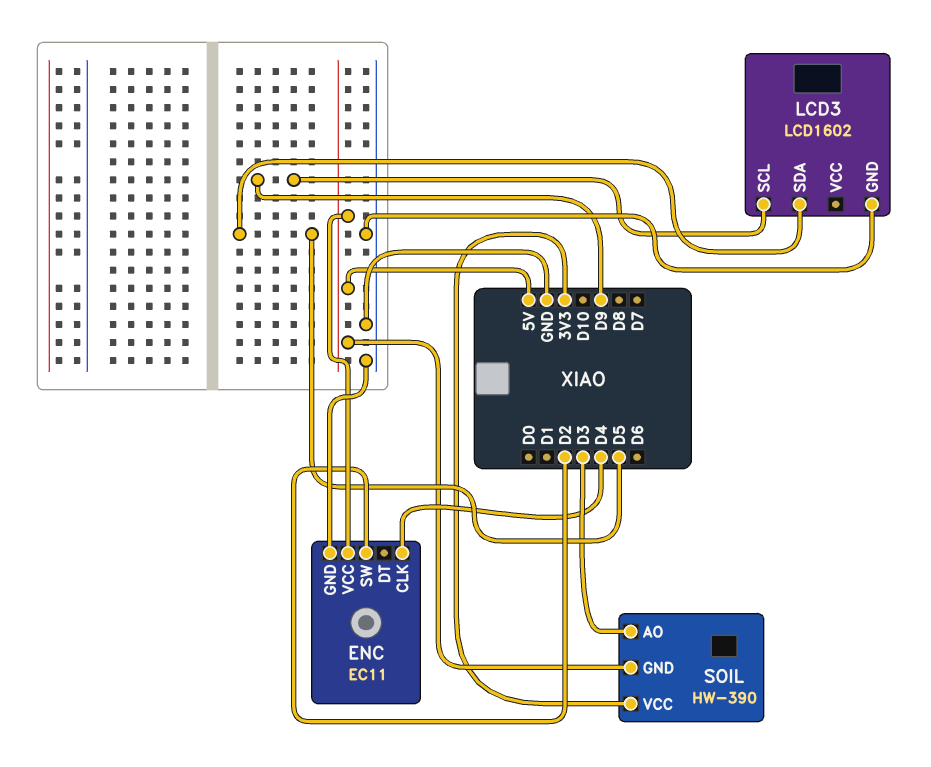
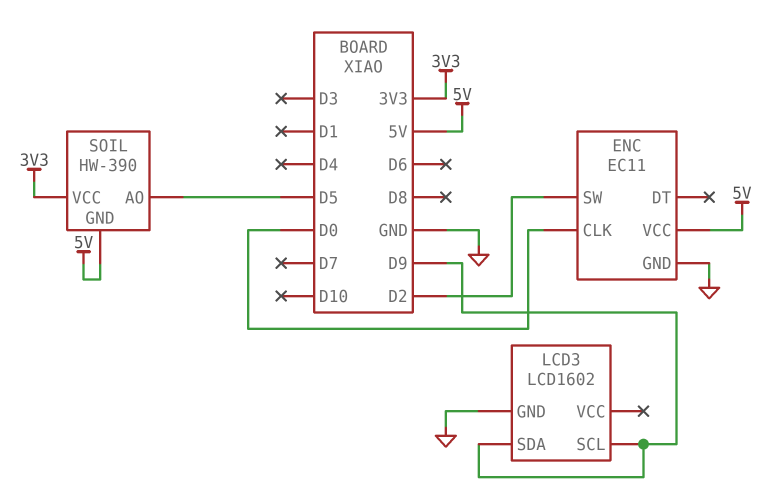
ENC pin CLK: D4 -> D0
LCD3 pin SDA: D5 -> D9
SOIL pin AO: D3 -> D5

